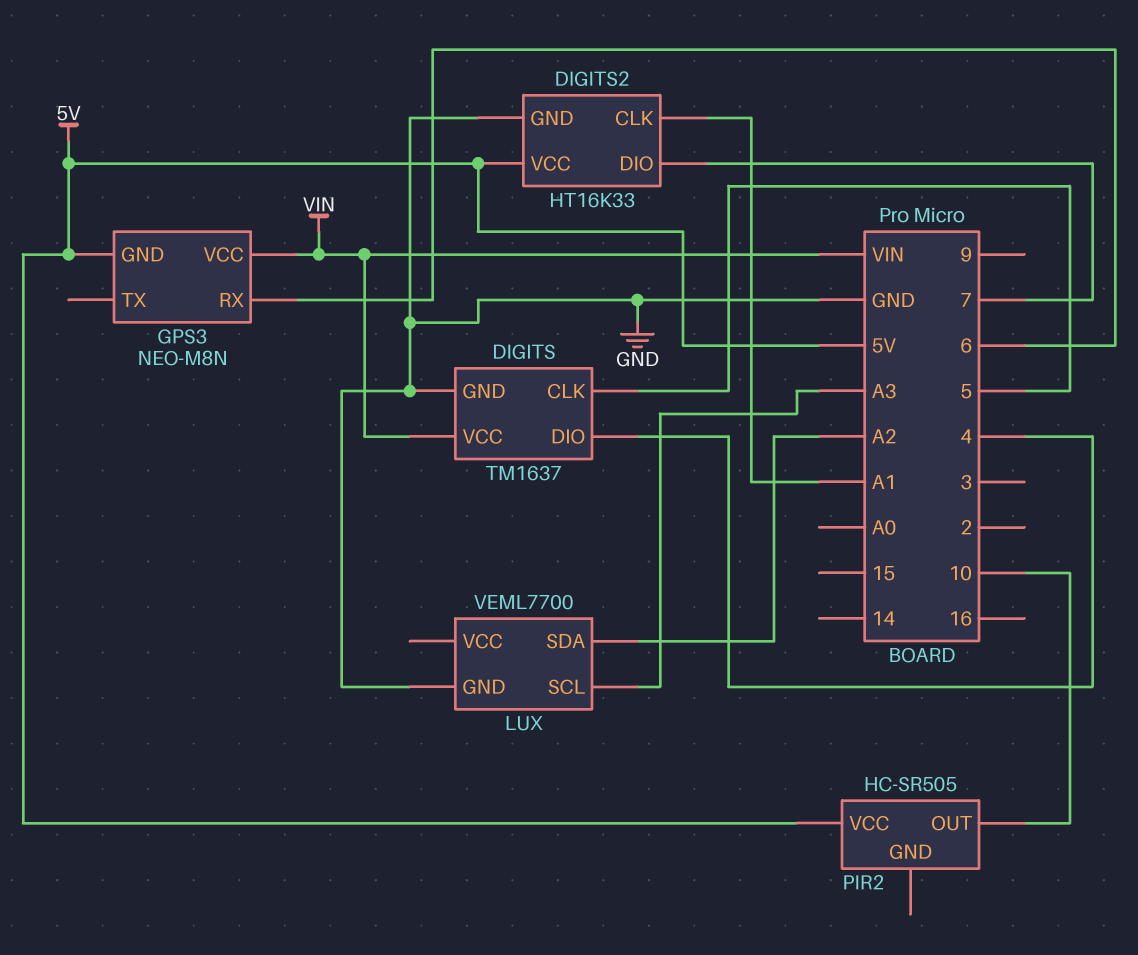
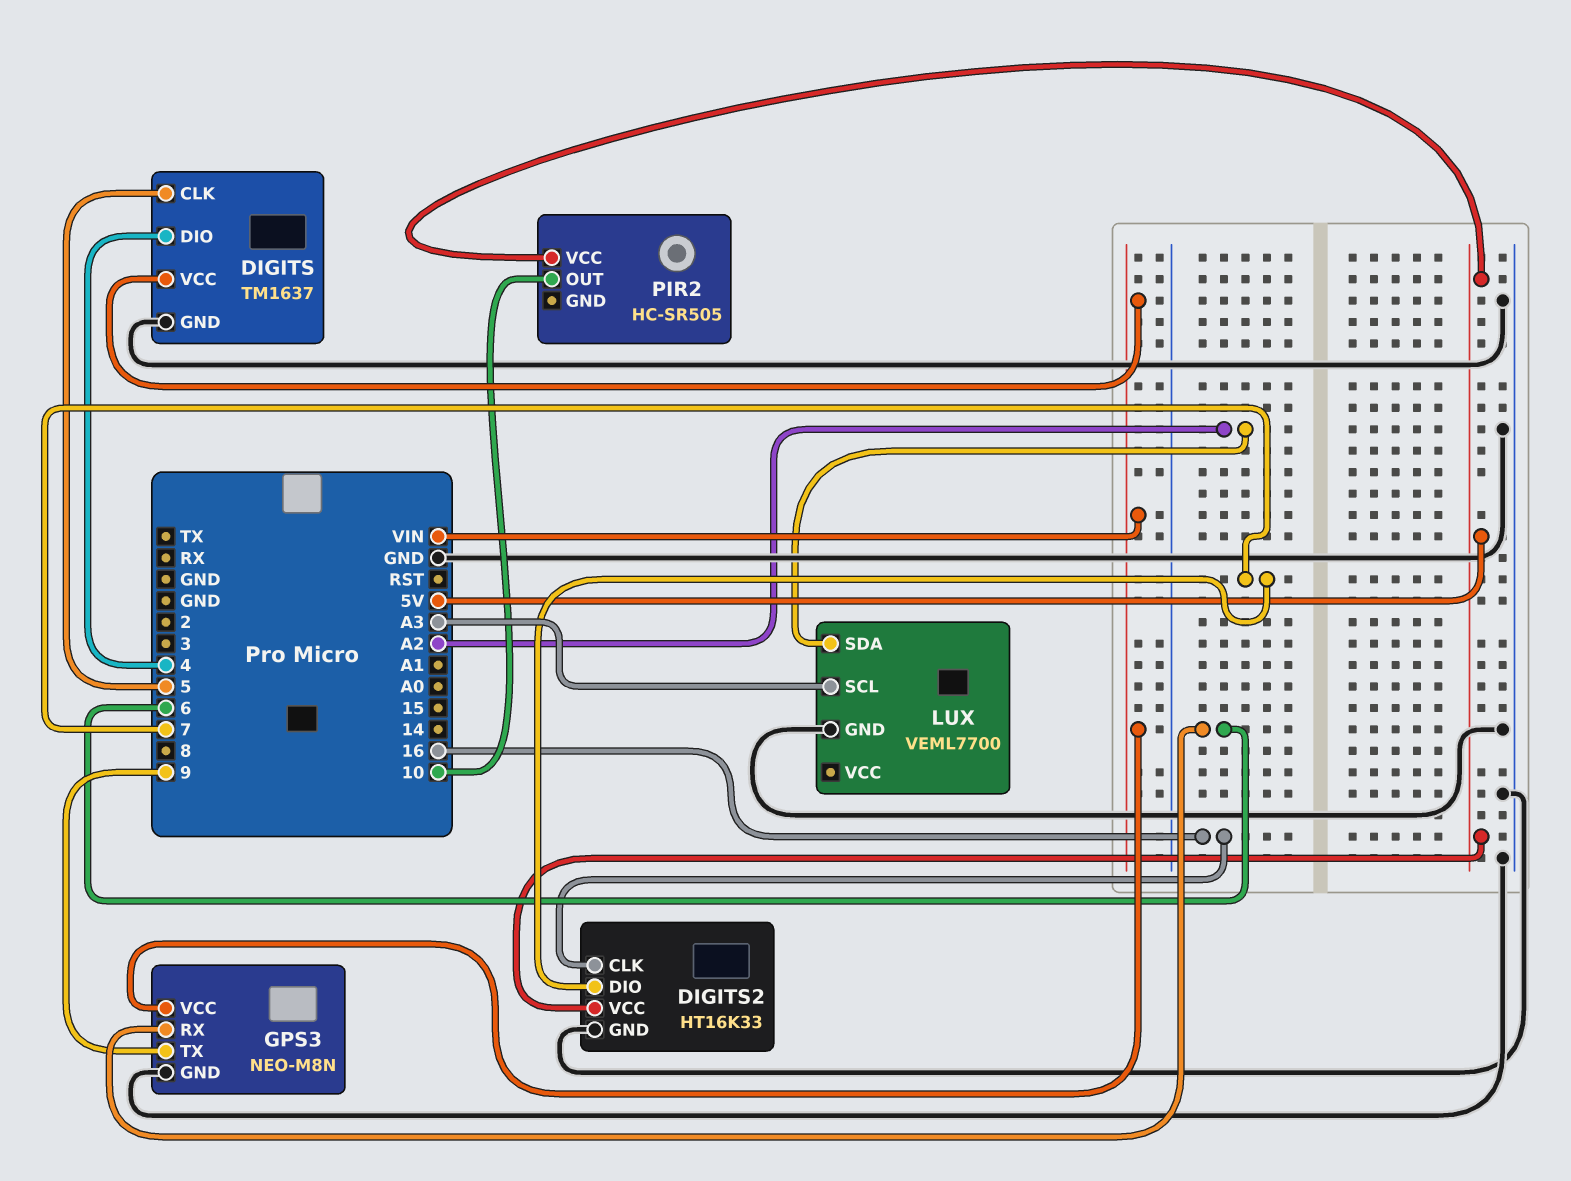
DIGITS2 pin CLK: A1 -> 16
GPS3 pin GND: 5V -> GND
GPS3 pin TX: none -> 9

